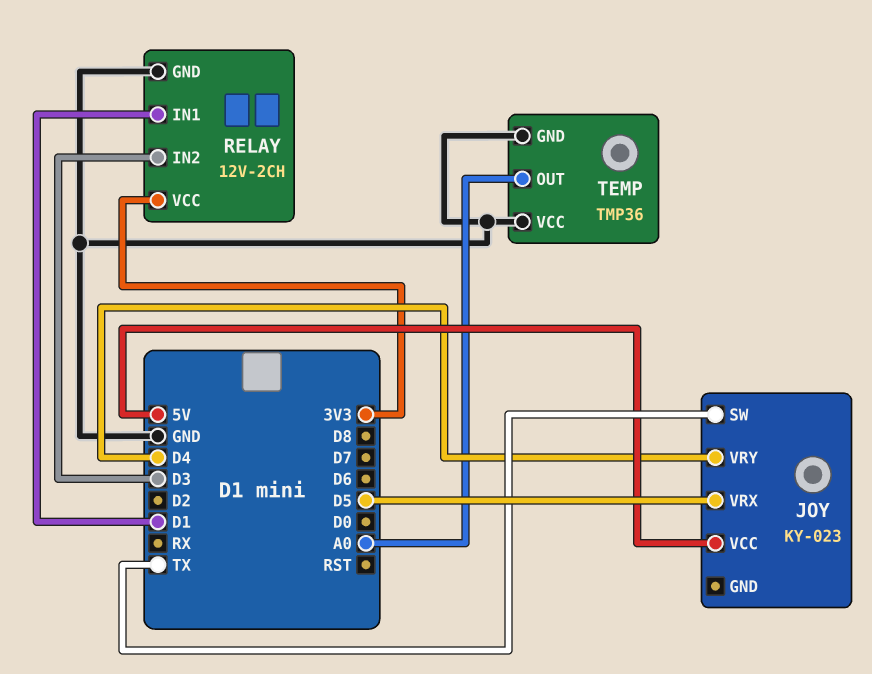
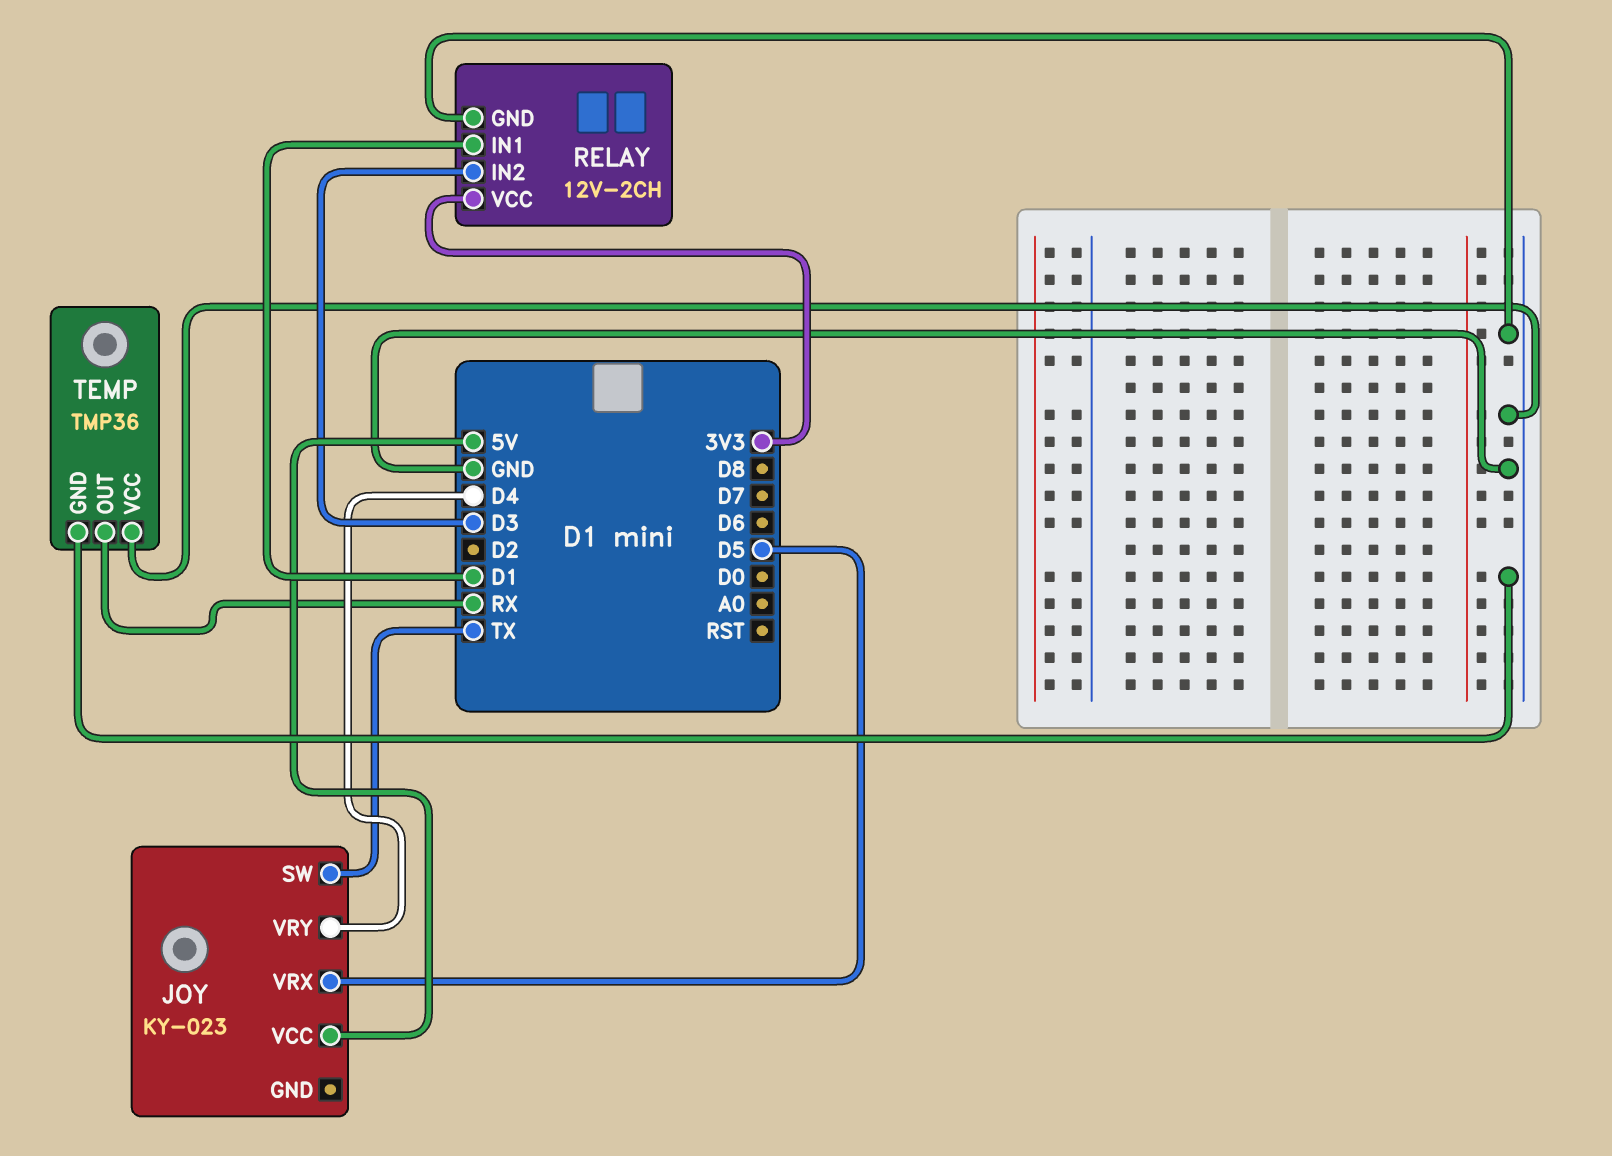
TEMP pin OUT: A0 -> RX

